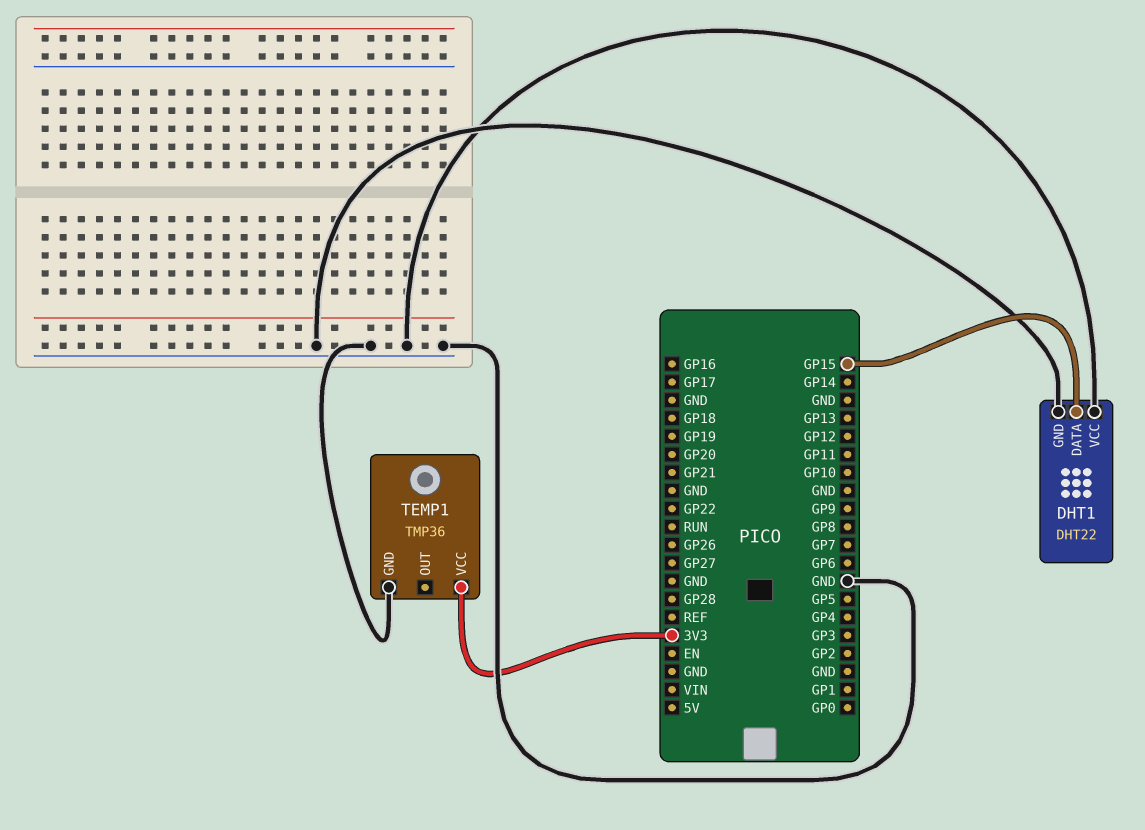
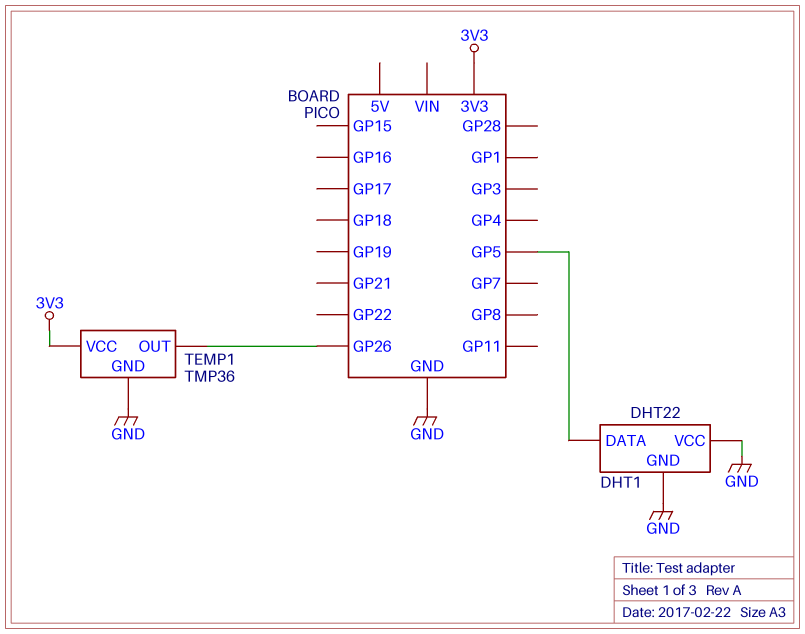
DHT1 pin DATA: GP15 -> GP5
TEMP1 pin OUT: none -> GP26

